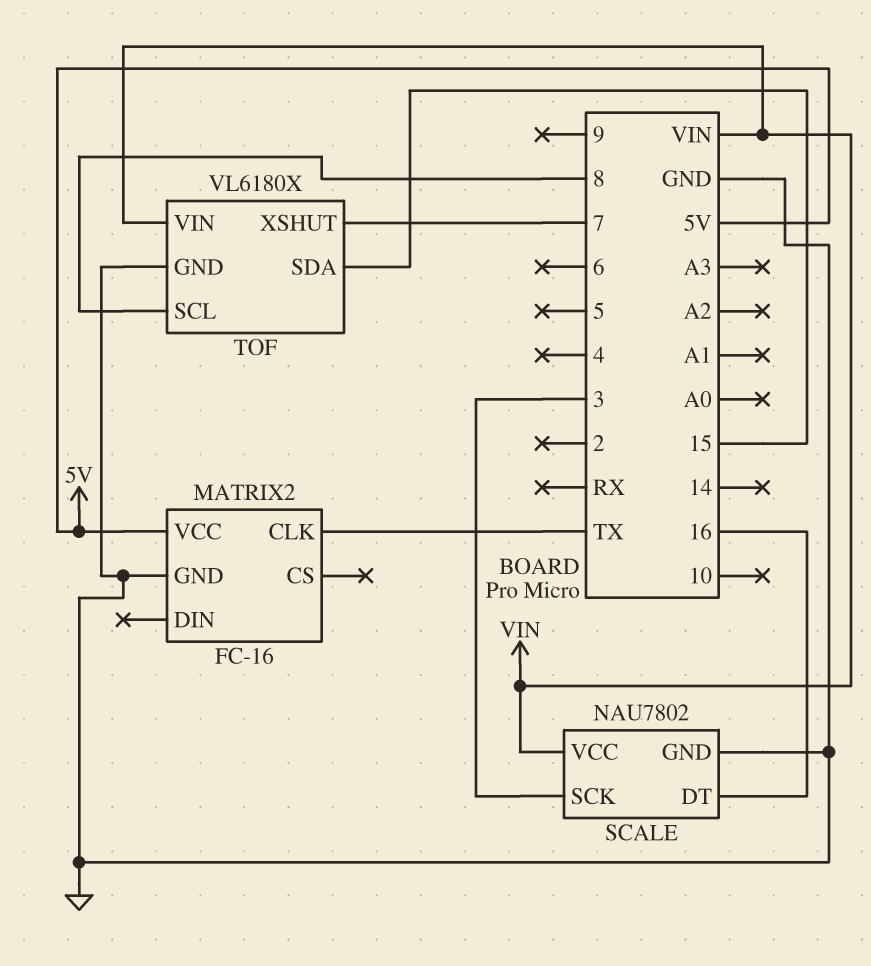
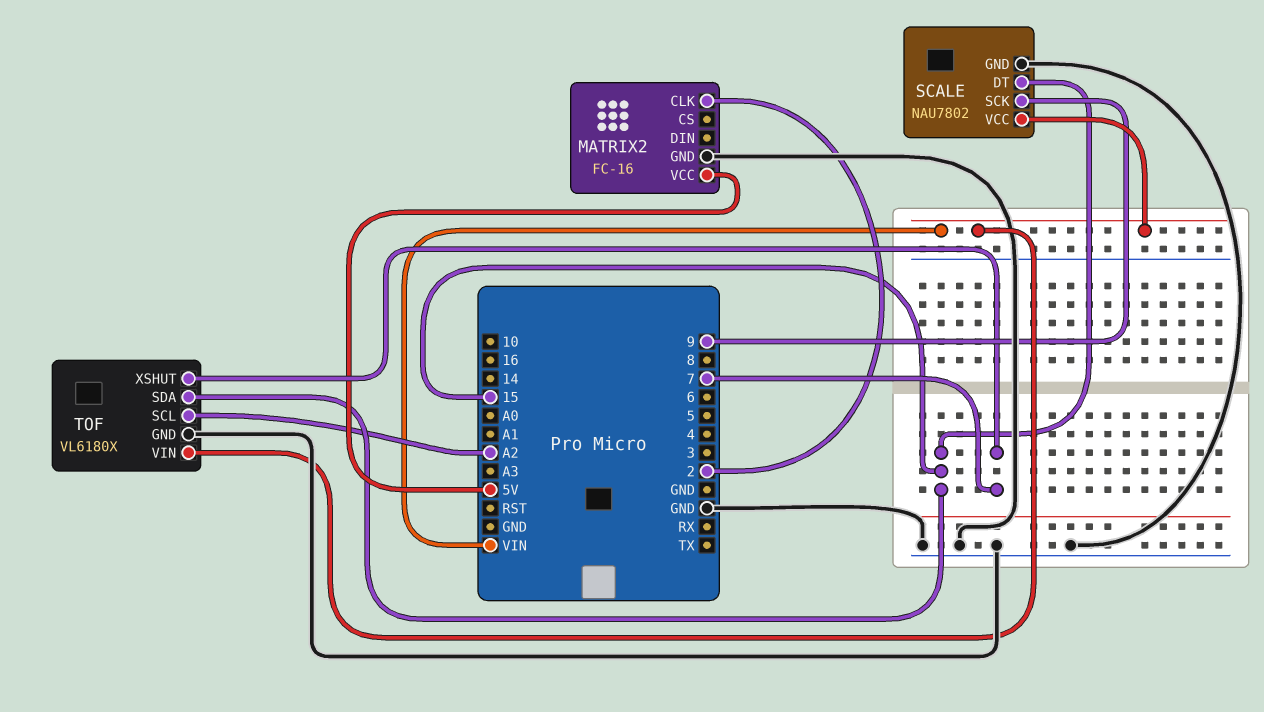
MATRIX2 pin CLK: TX -> 2
SCALE pin DT: 16 -> 15
SCALE pin SCK: 3 -> 9
TOF pin SCL: 8 -> A2

